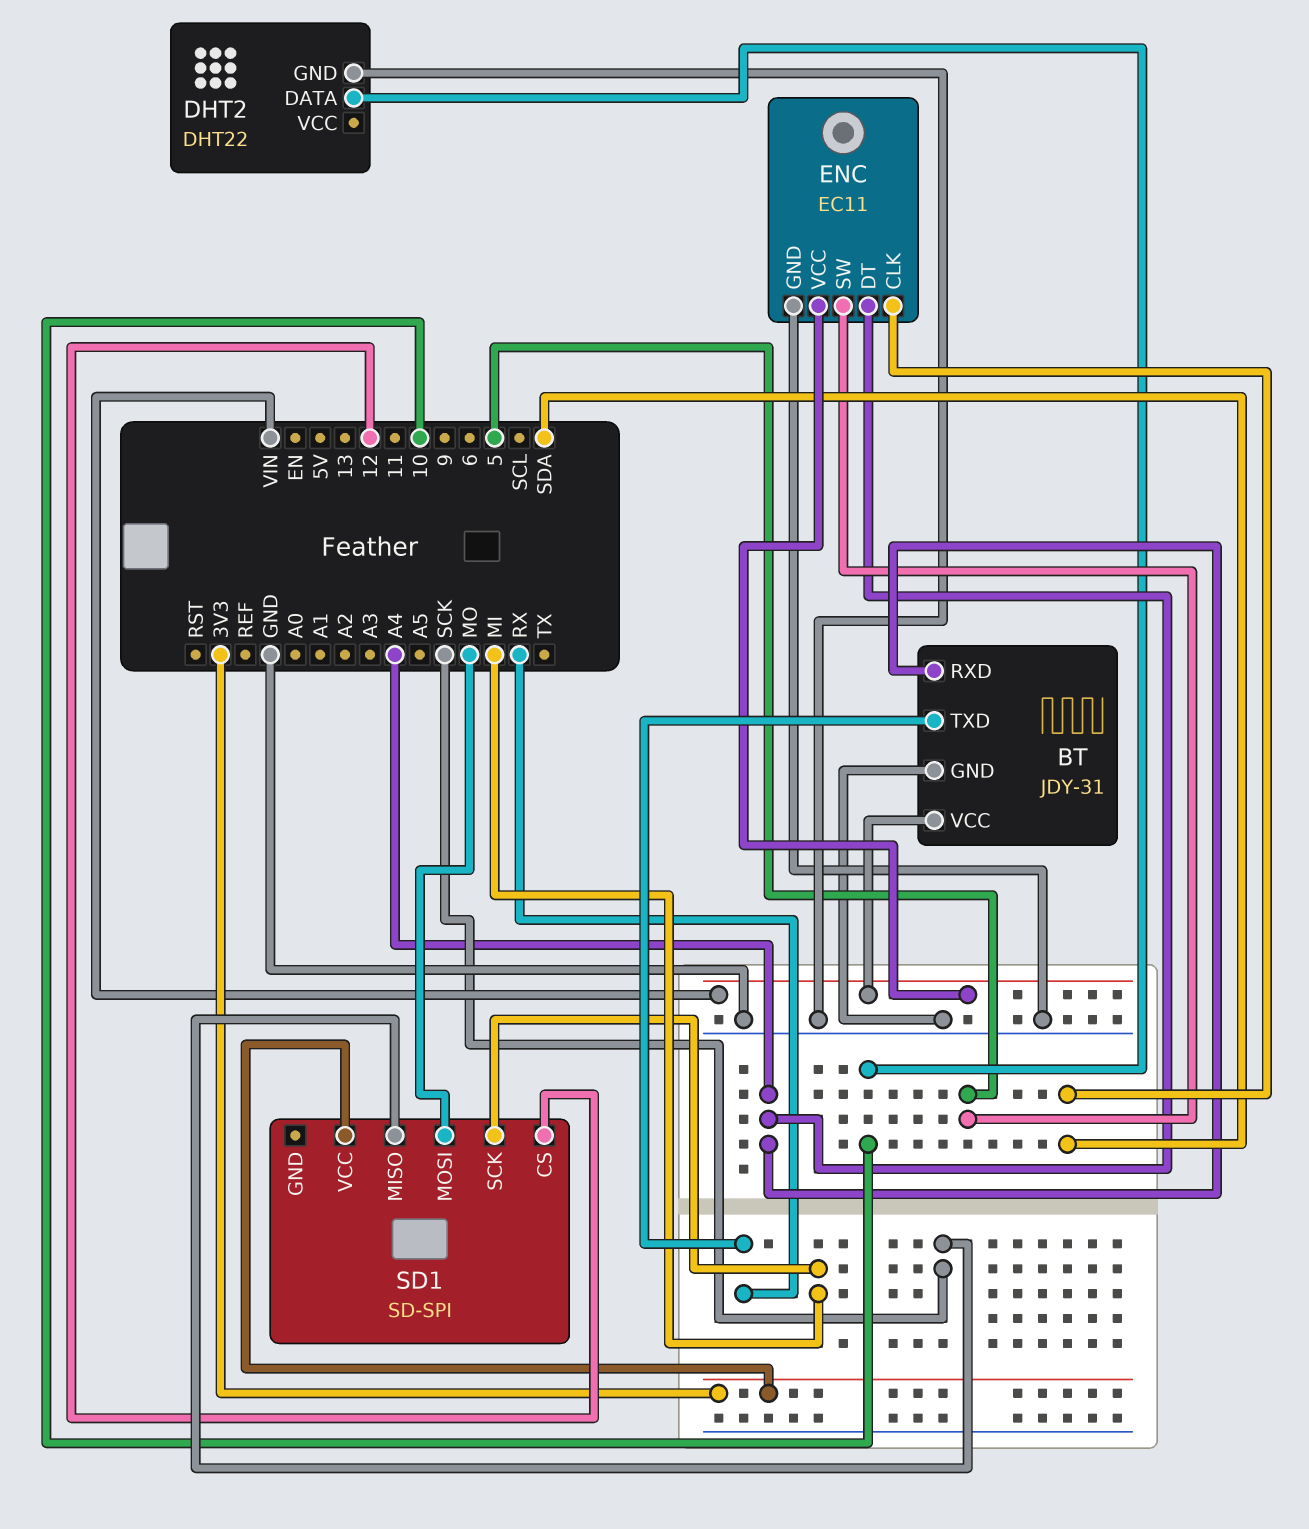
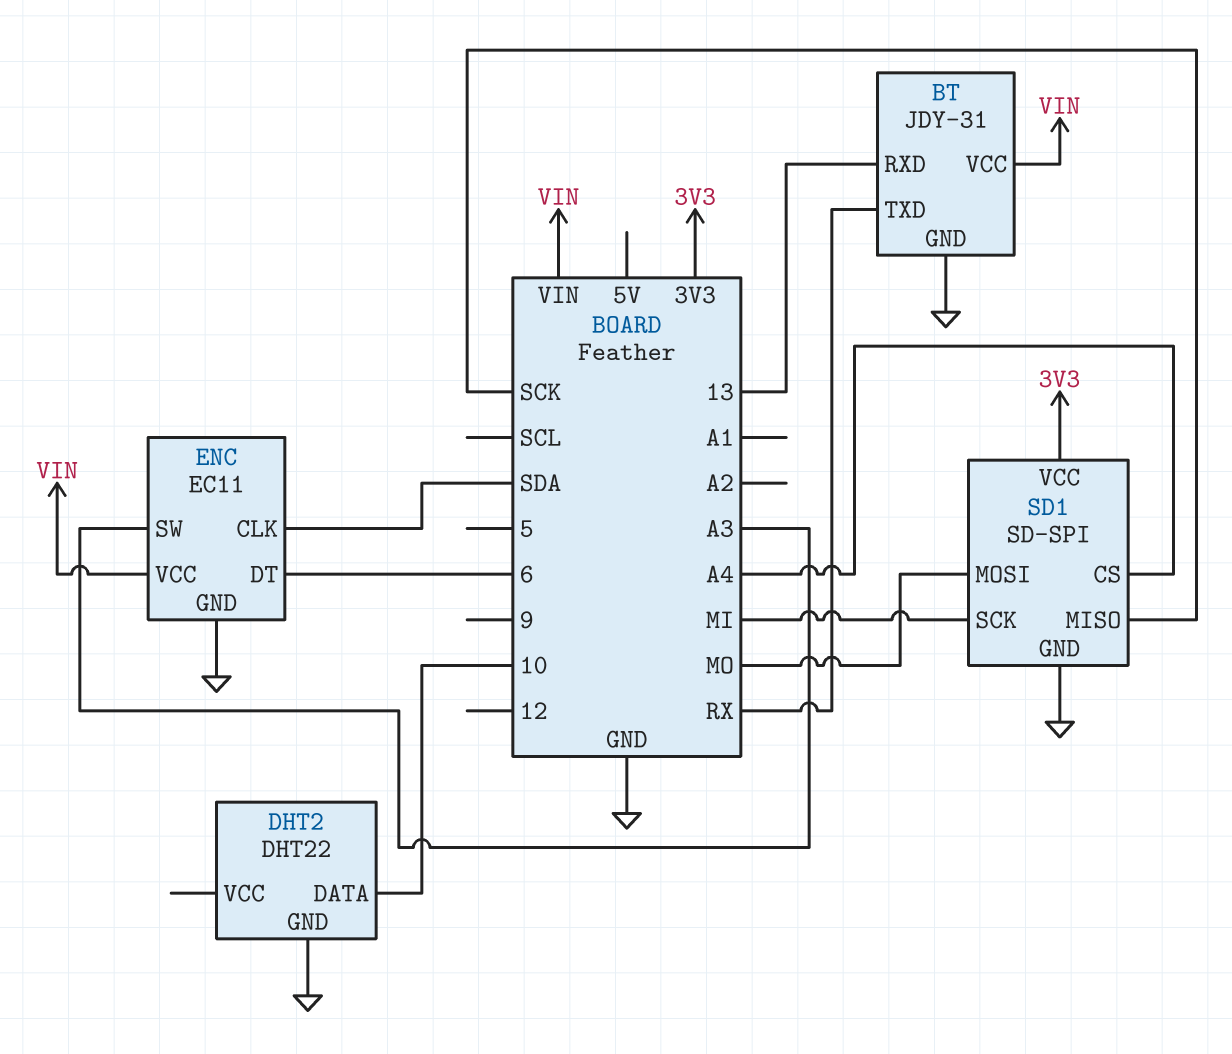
BT pin RXD: A4 -> 13
ENC pin DT: A4 -> 6
ENC pin SW: 5 -> A3
SD1 pin CS: 12 -> A4
SD1 pin GND: none -> GND

